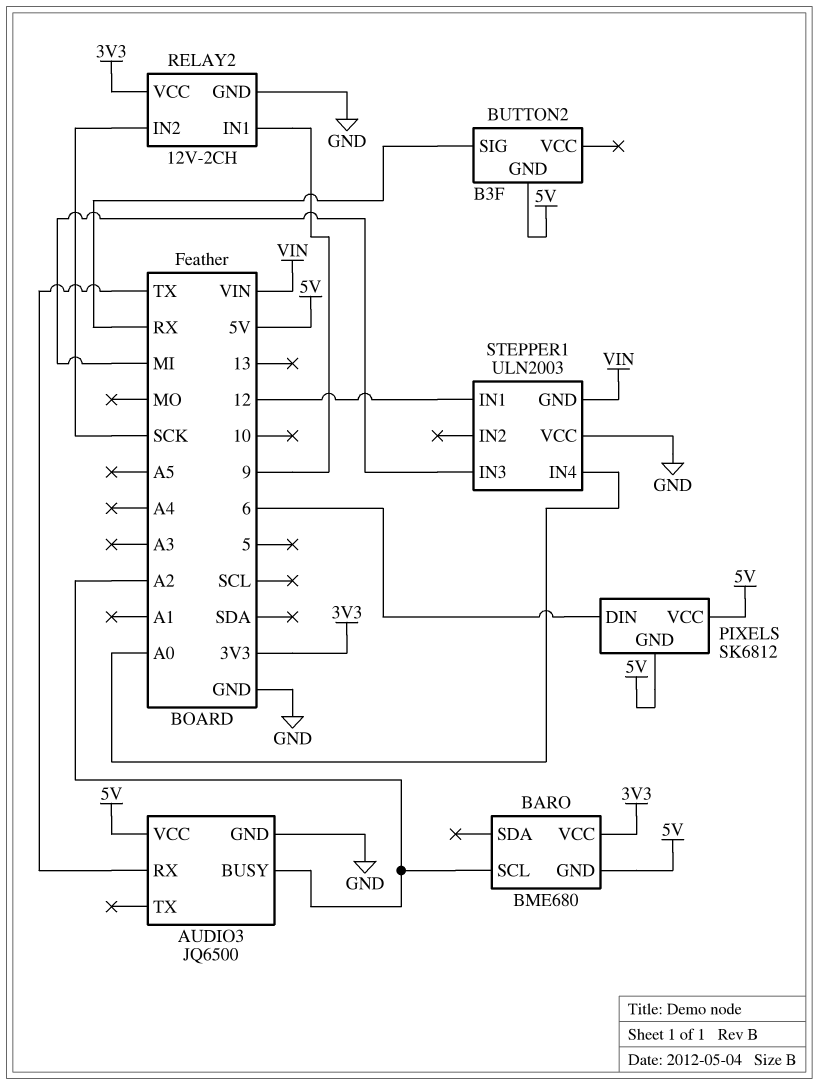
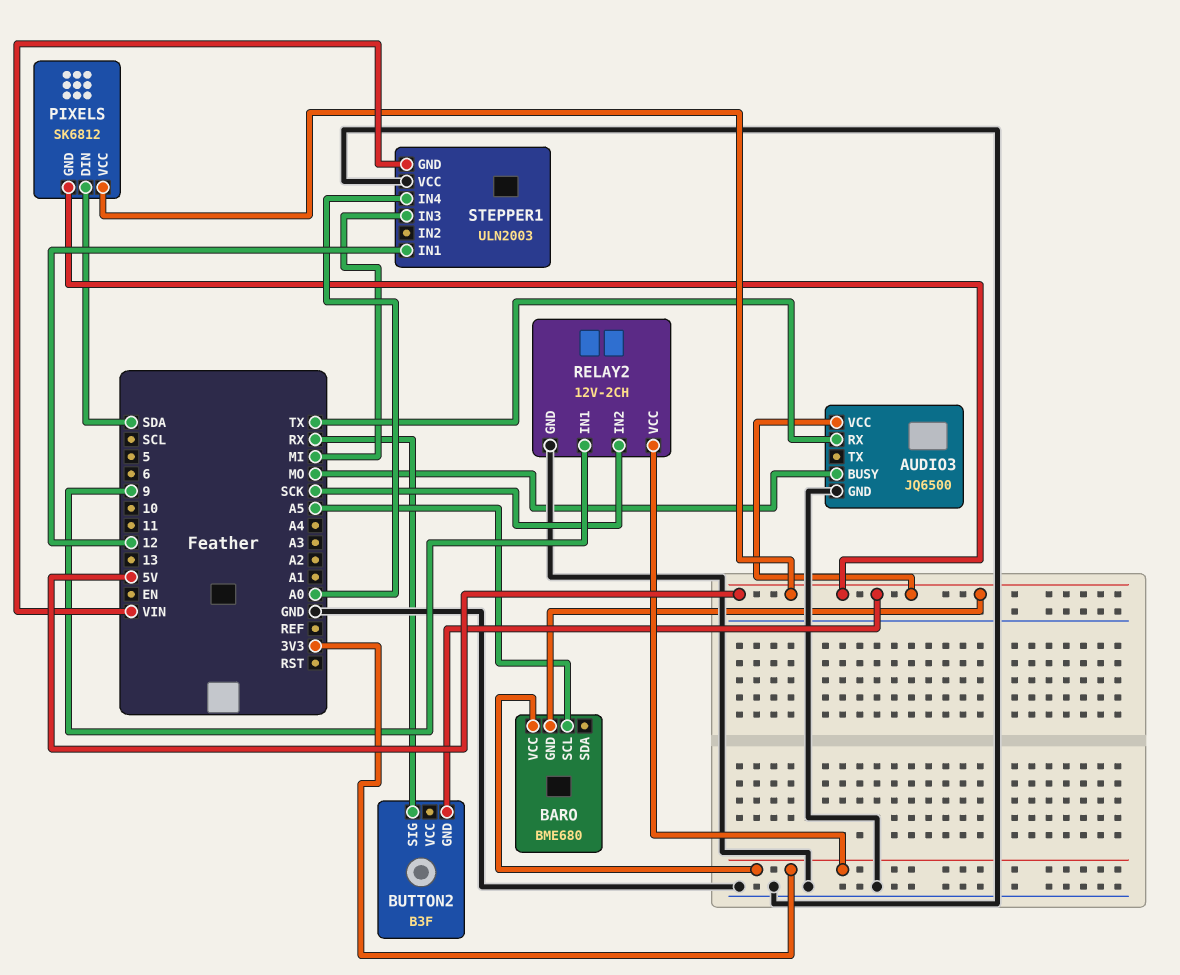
AUDIO3 pin BUSY: A2 -> MO
BARO pin SCL: A2 -> A5
PIXELS pin DIN: 6 -> SDA

